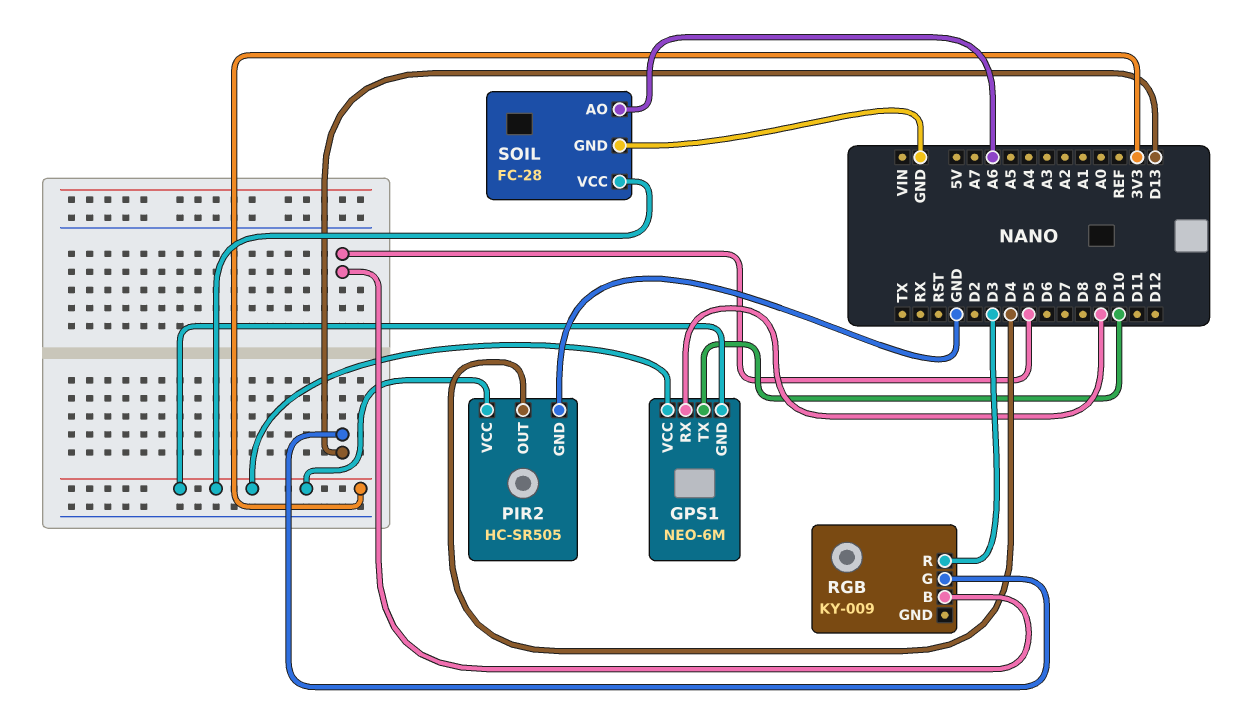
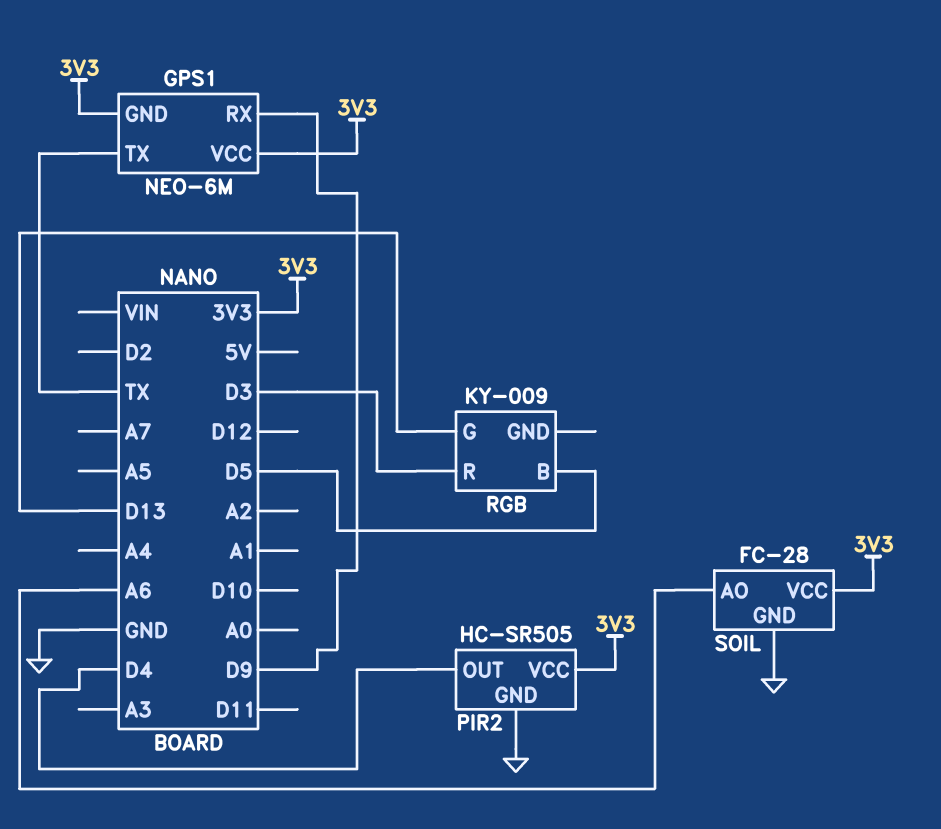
GPS1 pin TX: D10 -> TX

